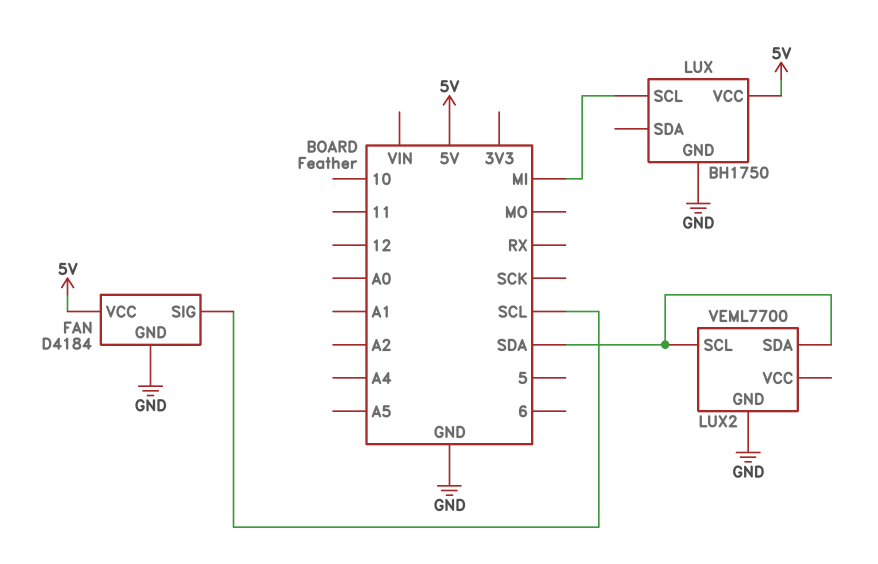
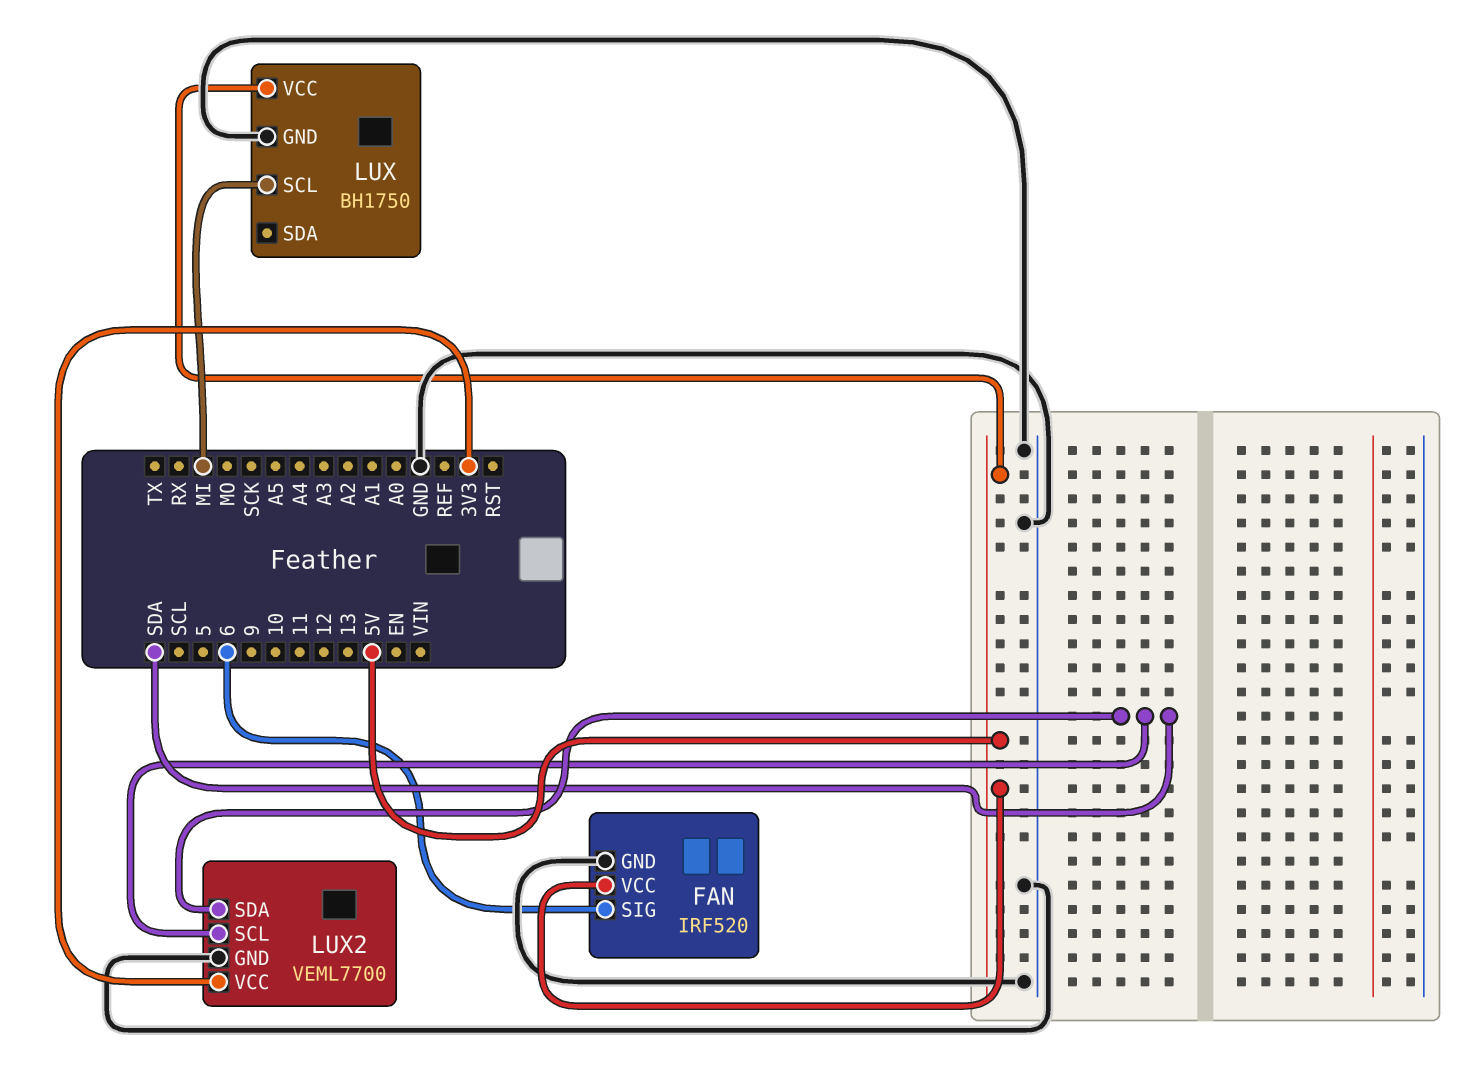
FAN: D4184 -> IRF520
FAN pin SIG: SCL -> 6
LUX2 pin VCC: none -> 3V3

